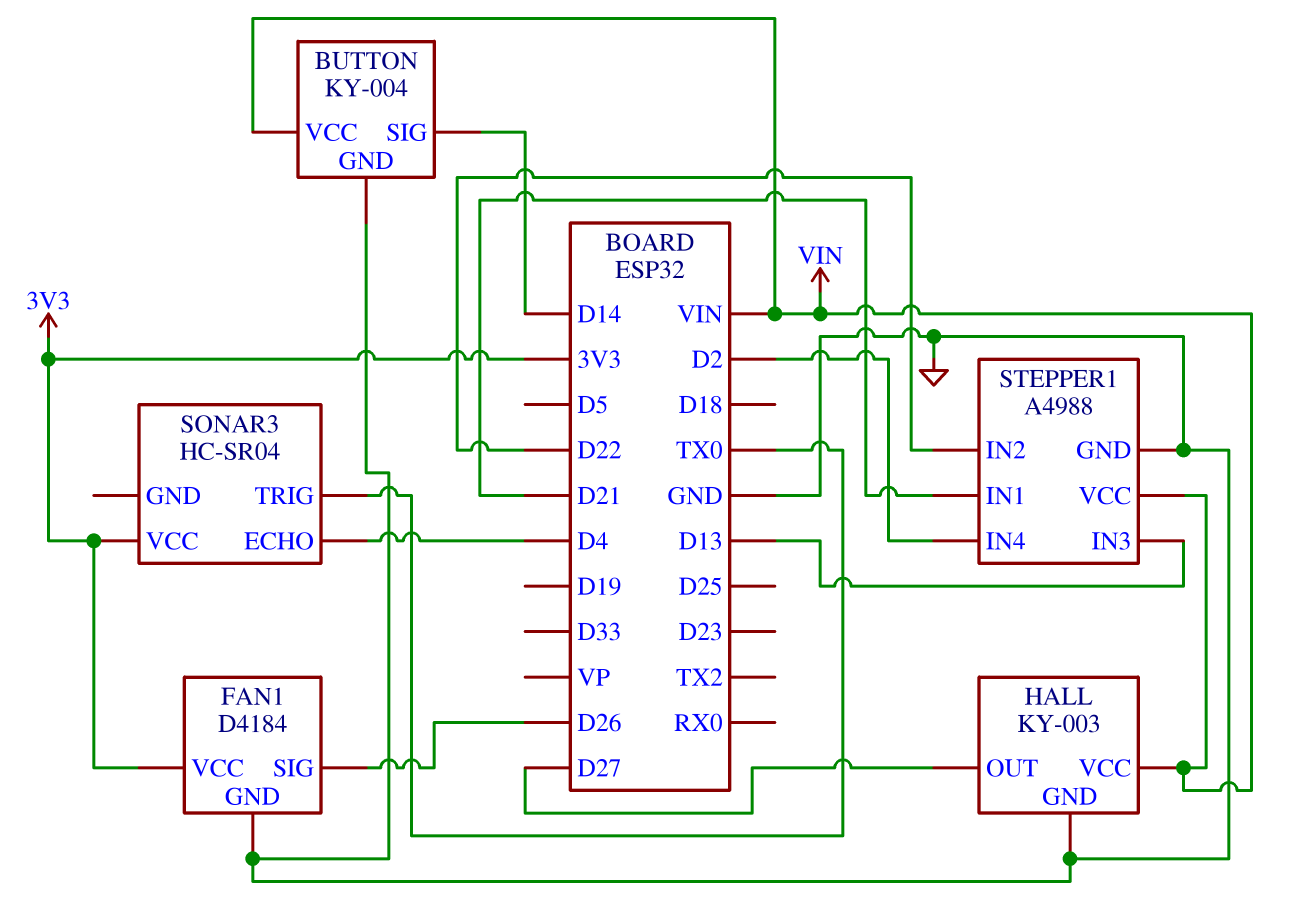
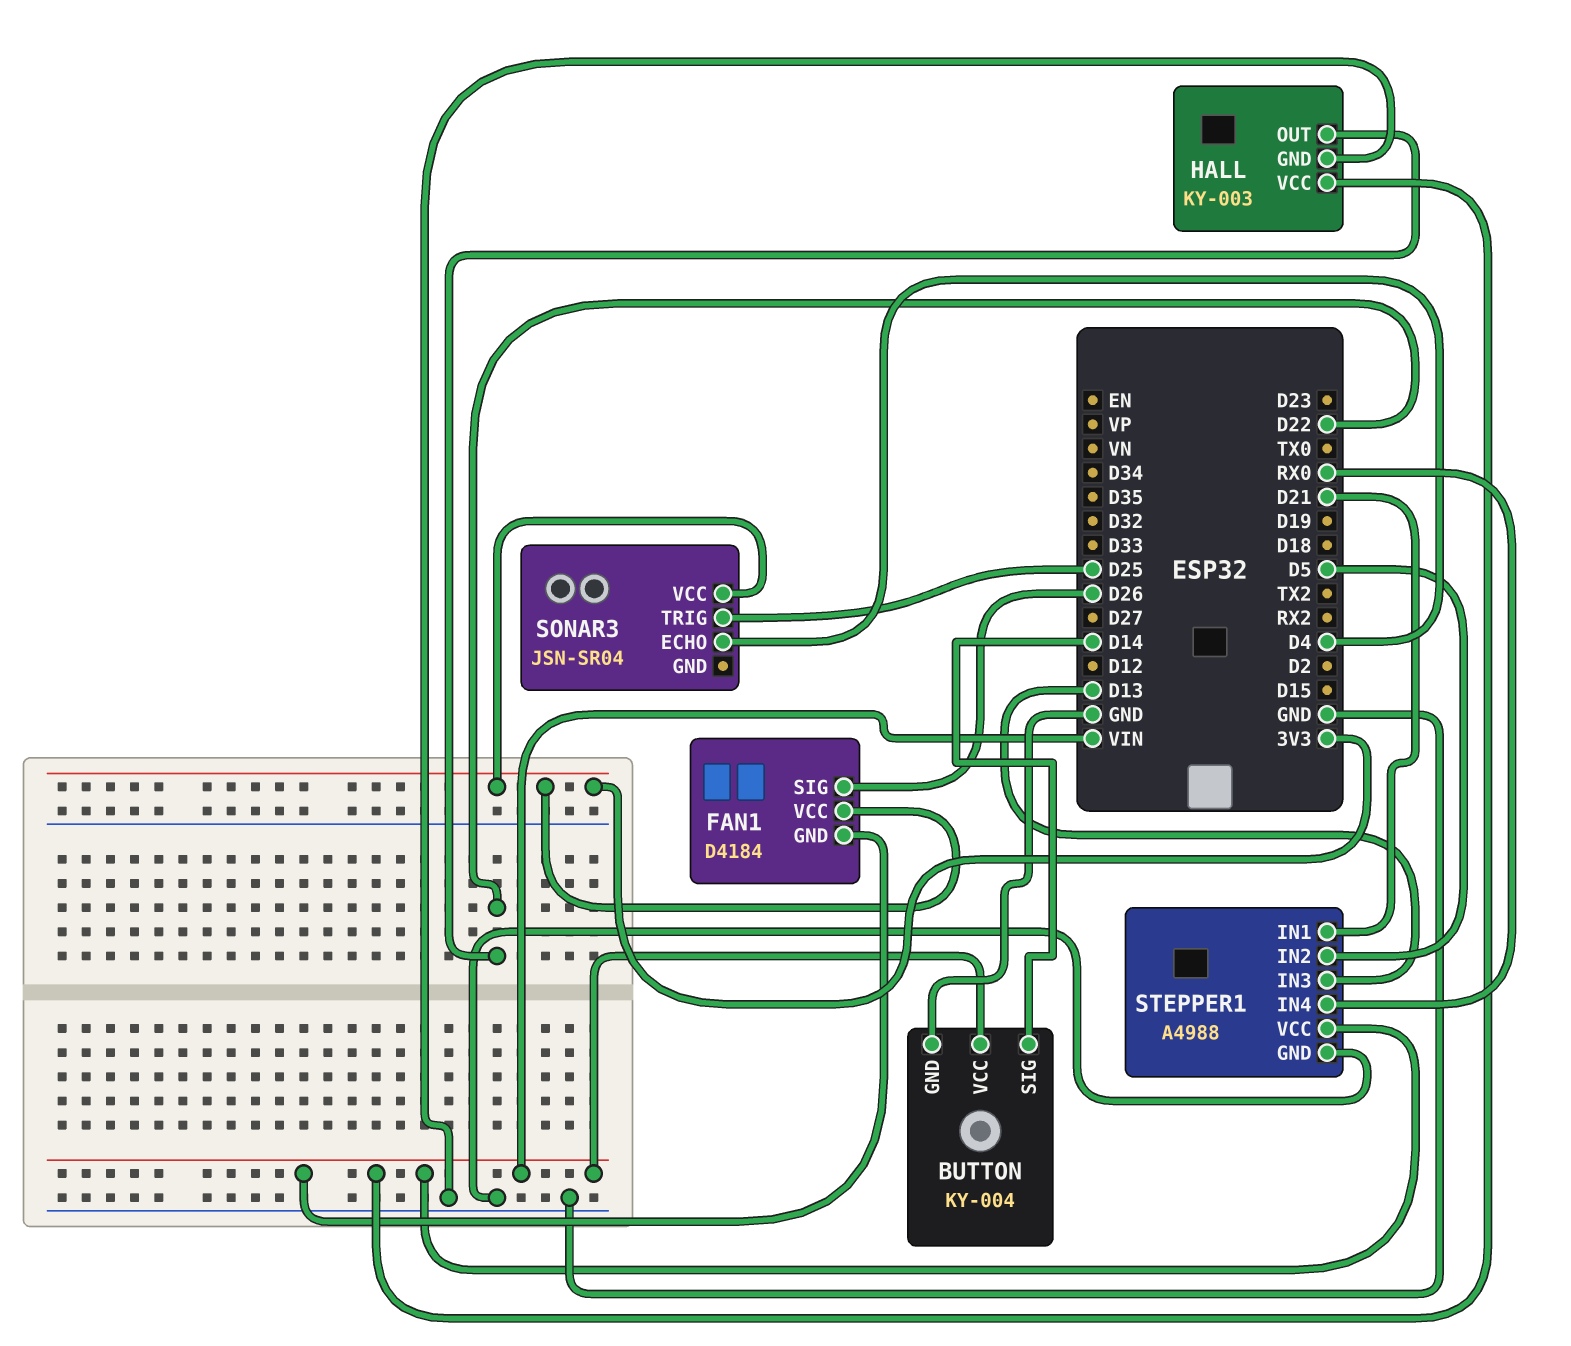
FAN1 pin GND: GND -> VIN
HALL pin OUT: D27 -> D22
SONAR3: HC-SR04 -> JSN-SR04
SONAR3 pin TRIG: TX0 -> D25
STEPPER1 pin IN2: D22 -> D5
STEPPER1 pin IN4: D2 -> RX0

